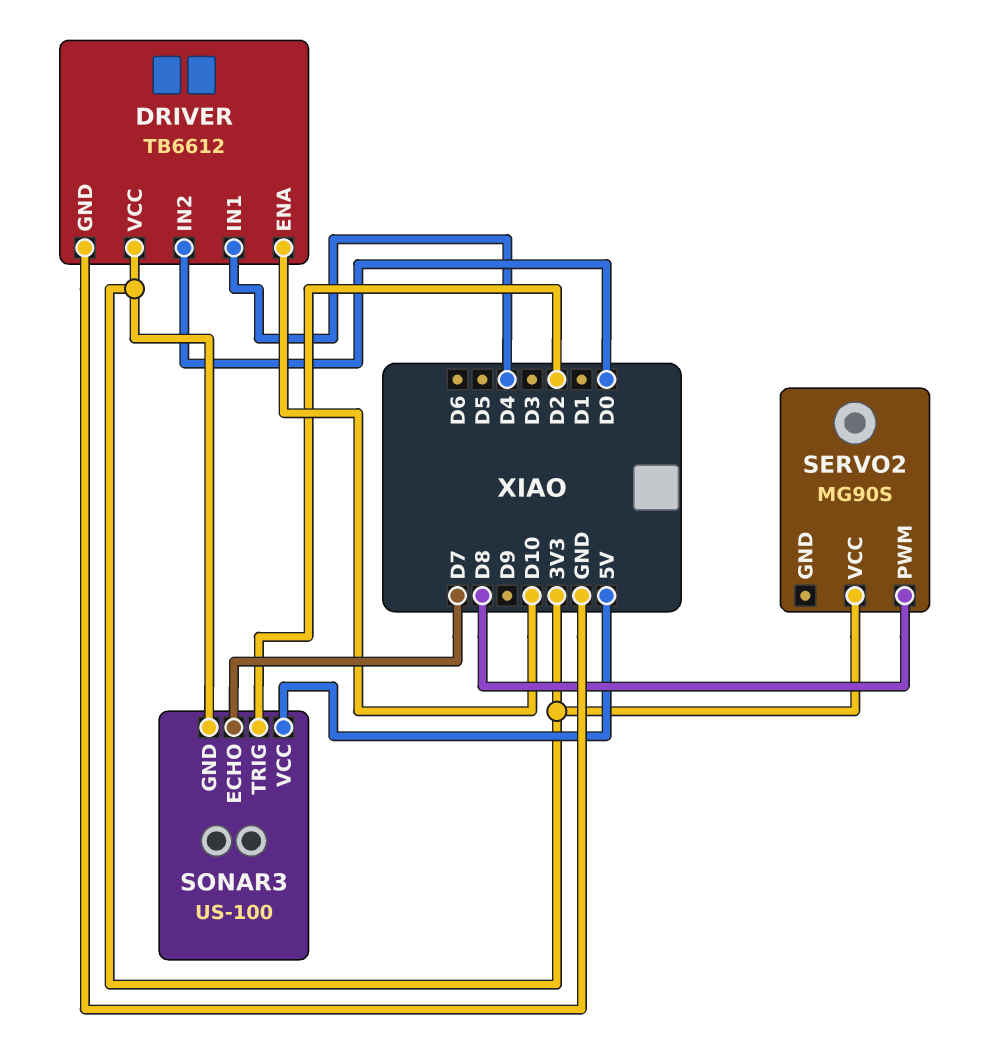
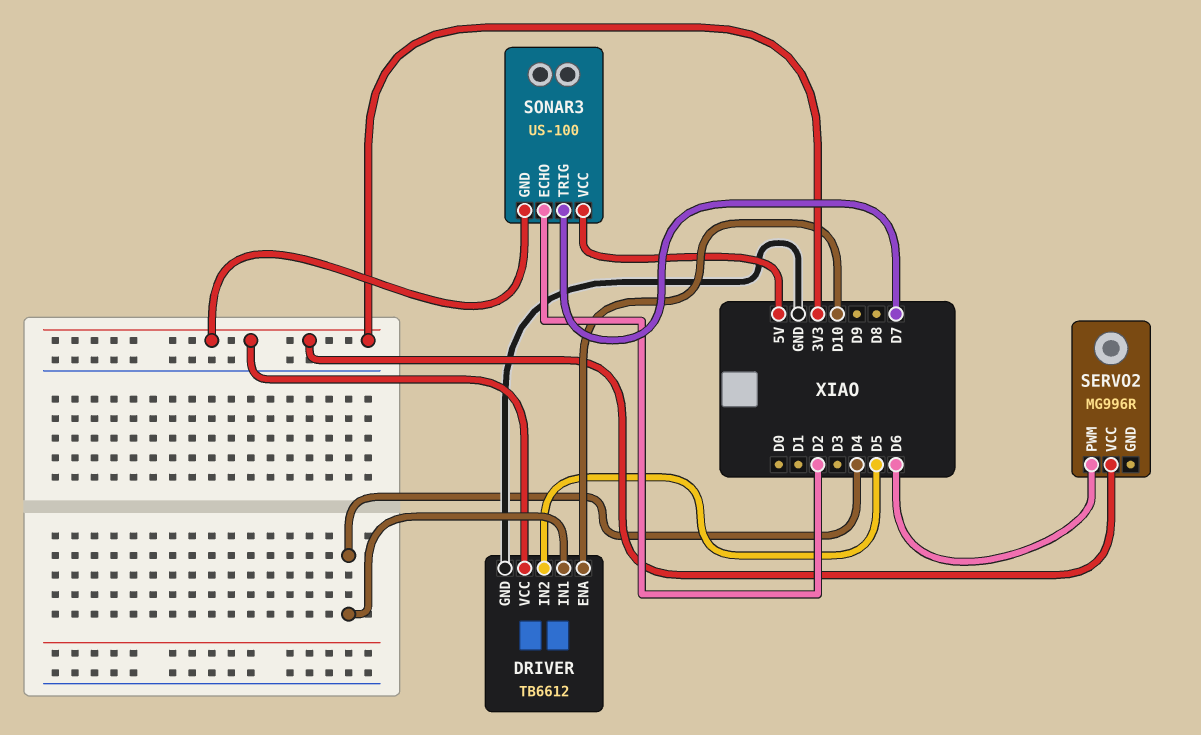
DRIVER pin IN2: D0 -> D5
SERVO2: MG90S -> MG996R
SERVO2 pin PWM: D8 -> D6
SONAR3 pin ECHO: D7 -> D2
SONAR3 pin TRIG: D2 -> D7

